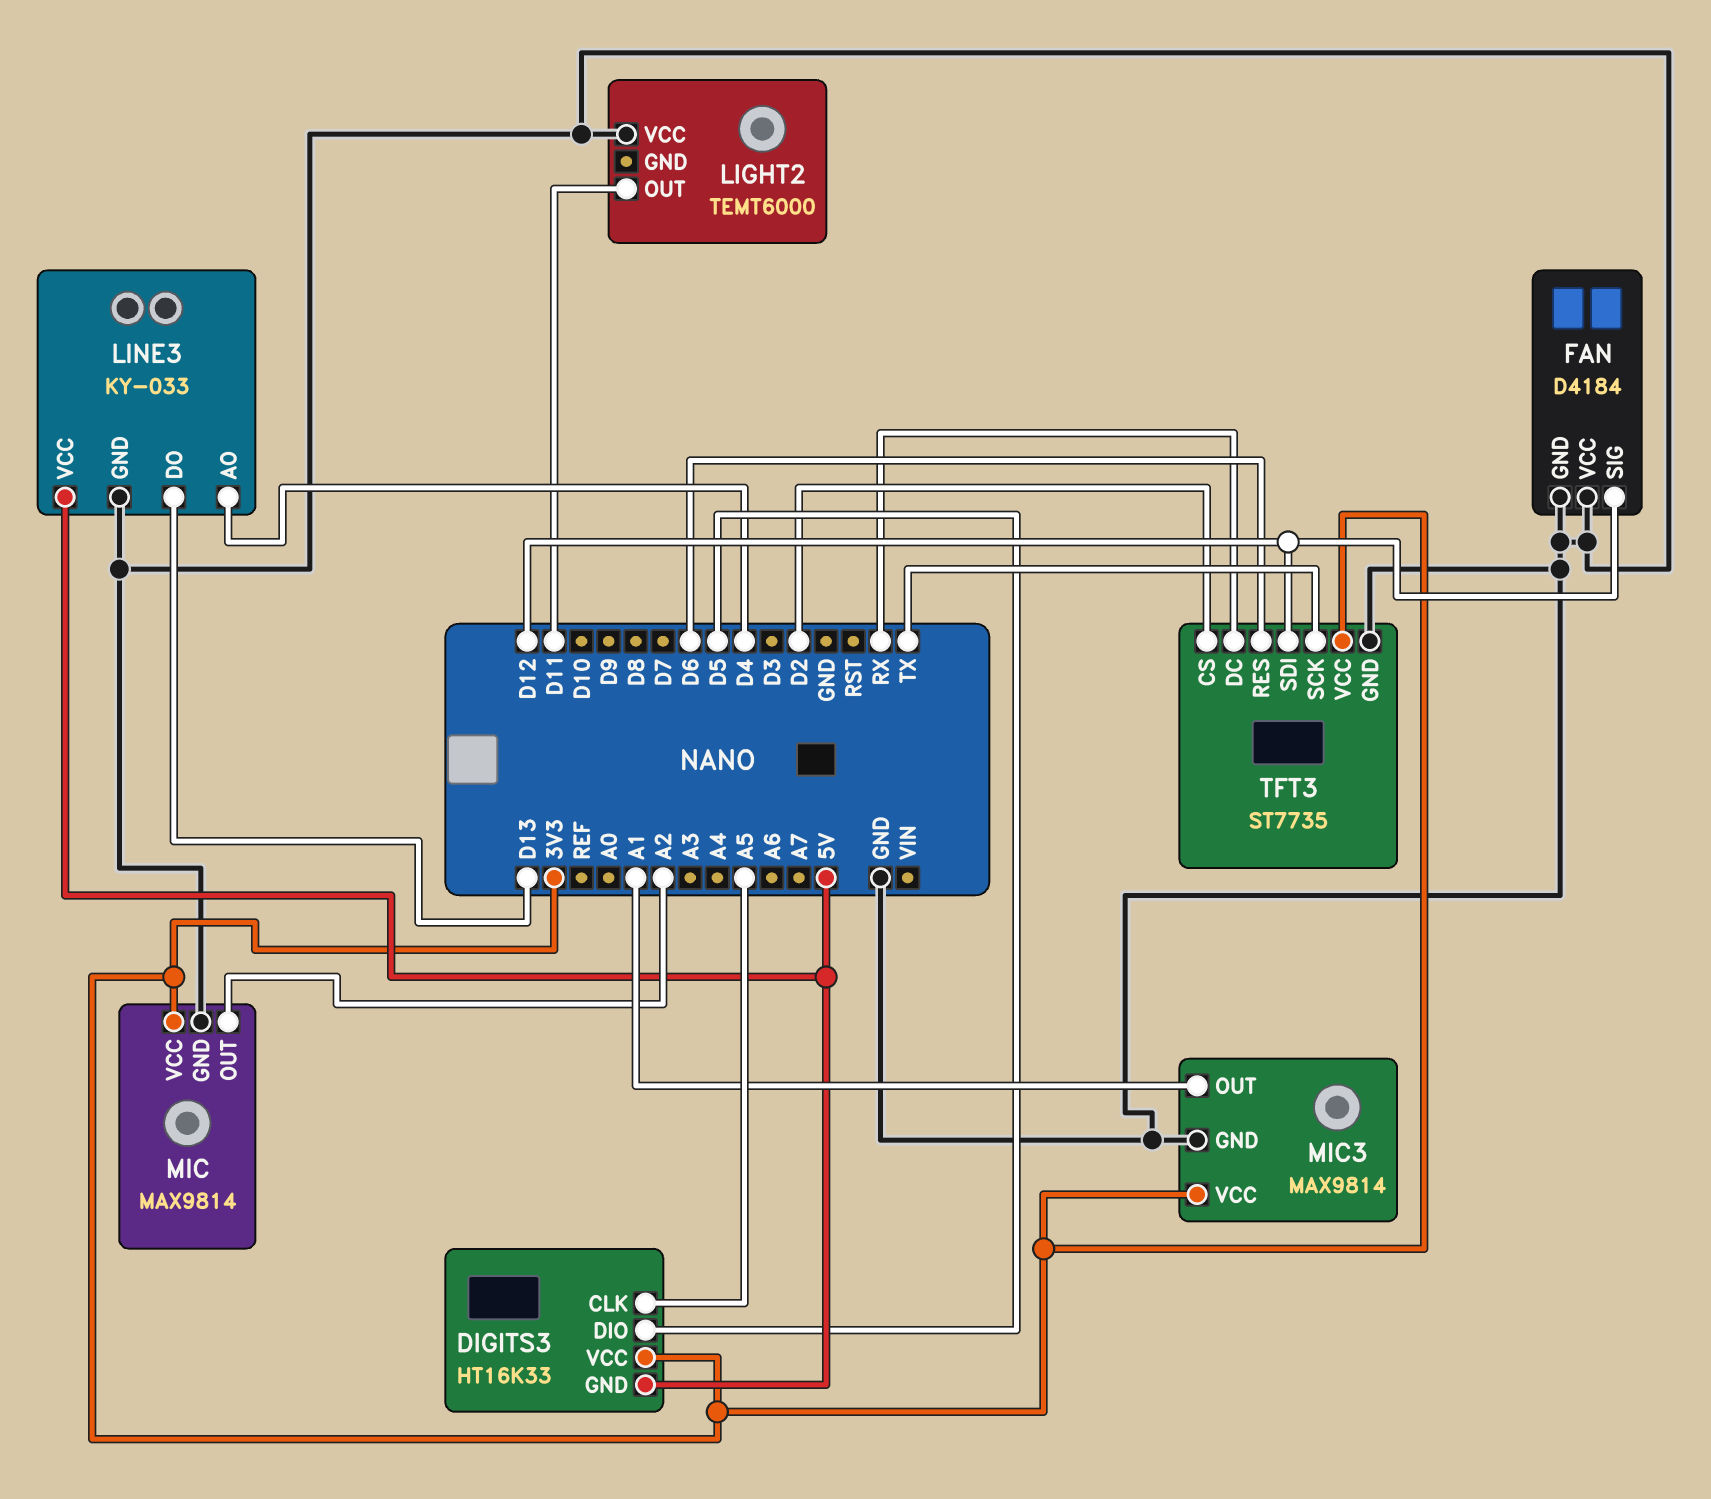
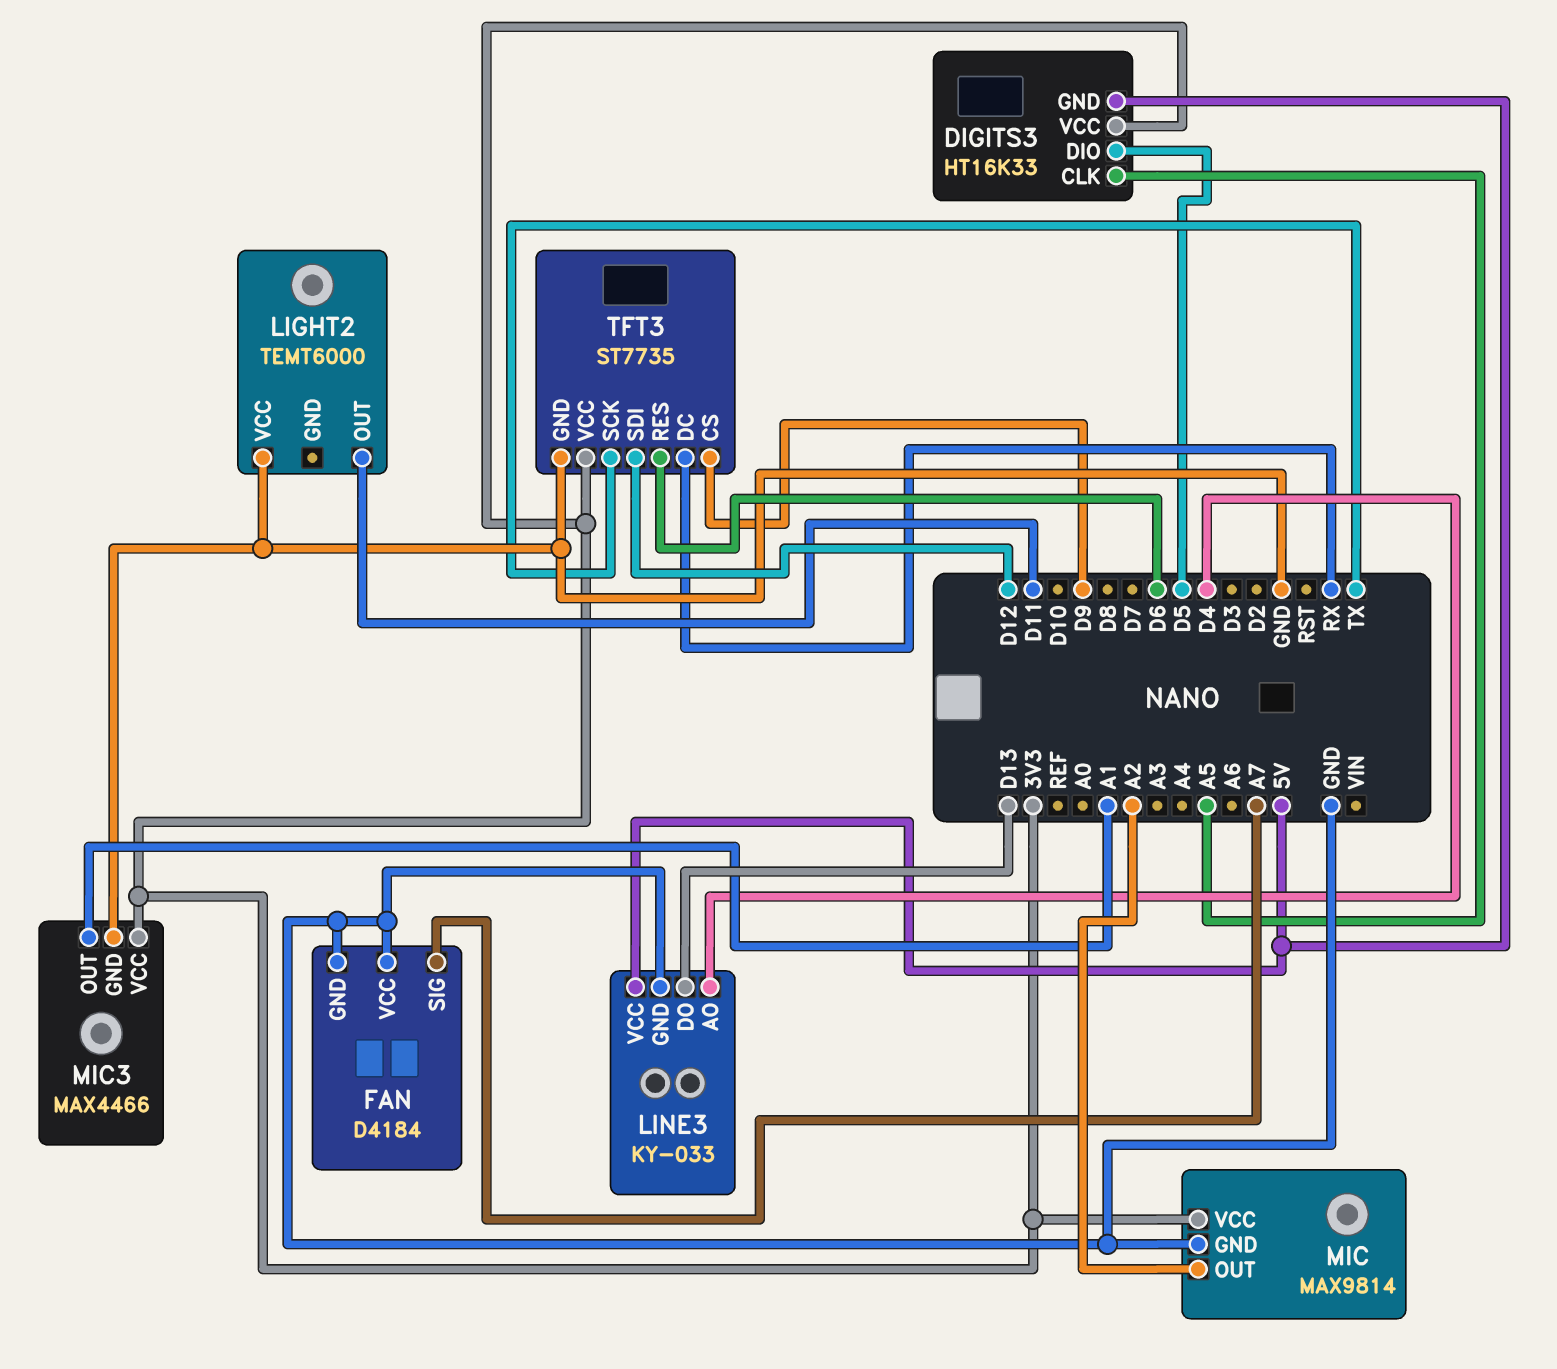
FAN pin SIG: D12 -> A7
MIC3: MAX9814 -> MAX4466
TFT3 pin CS: D2 -> D9

